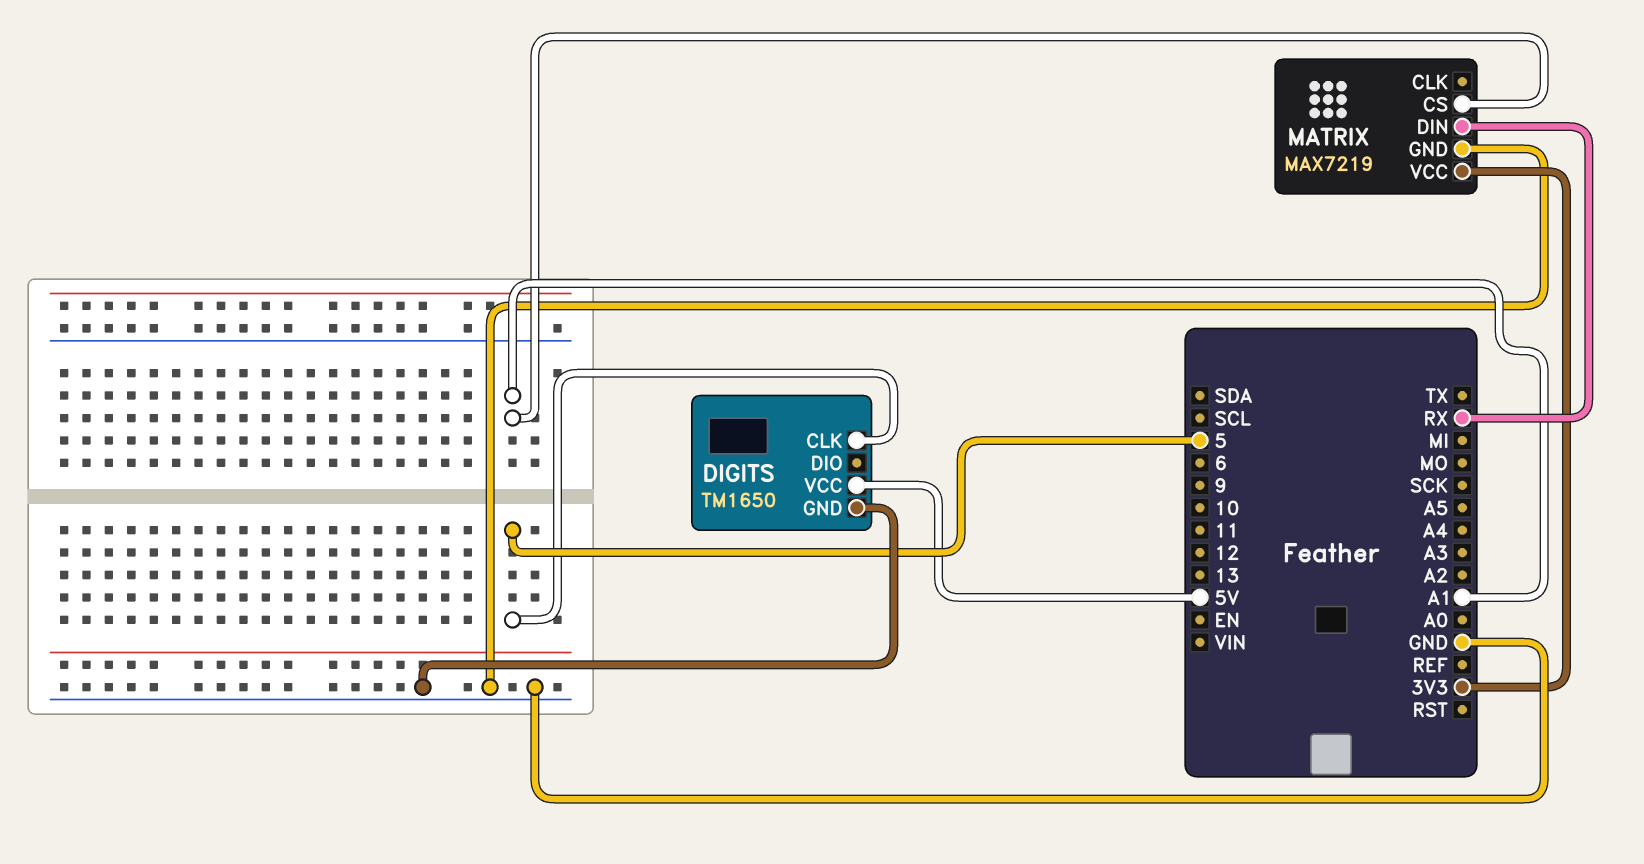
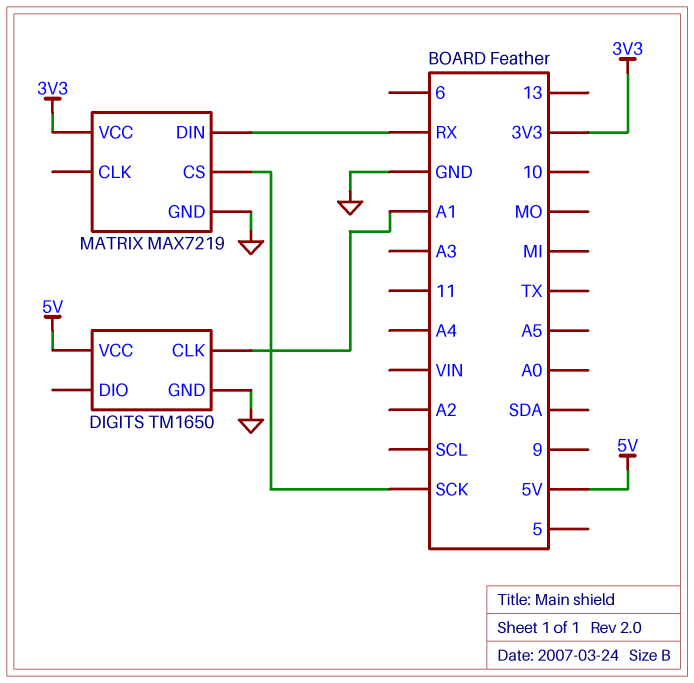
DIGITS pin CLK: 5 -> A1
MATRIX pin CS: A1 -> SCK

